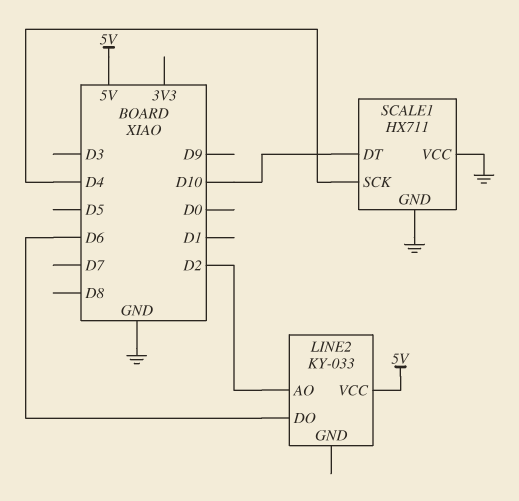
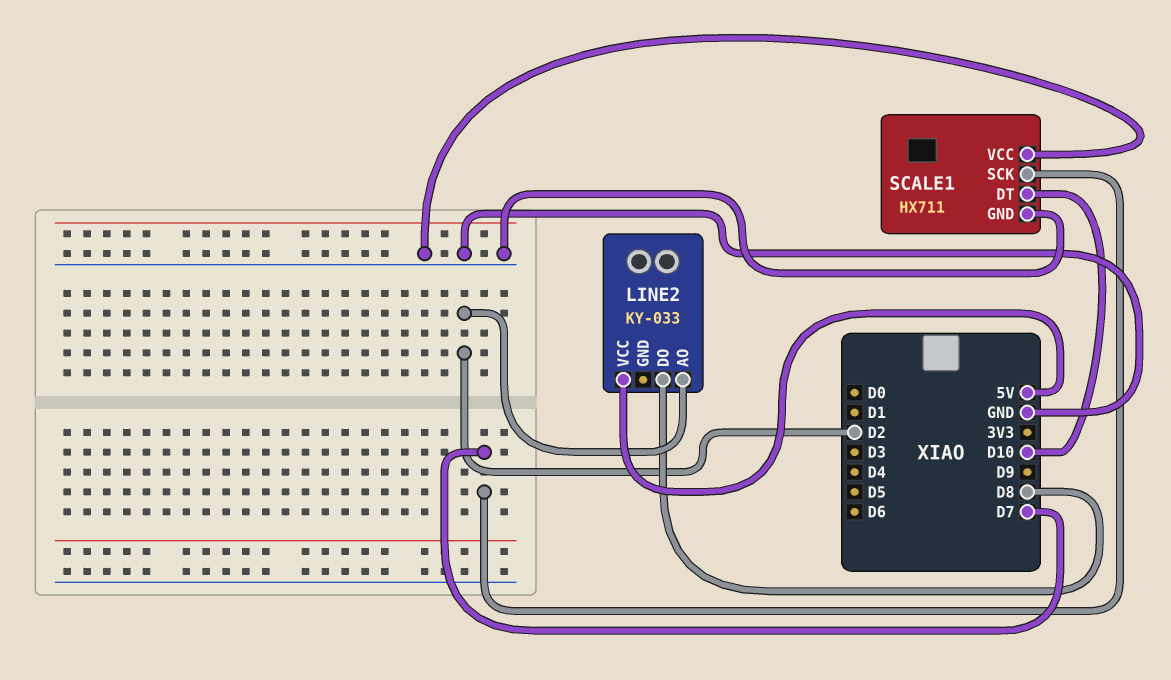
LINE2 pin DO: D6 -> D8
SCALE1 pin SCK: D4 -> D7

